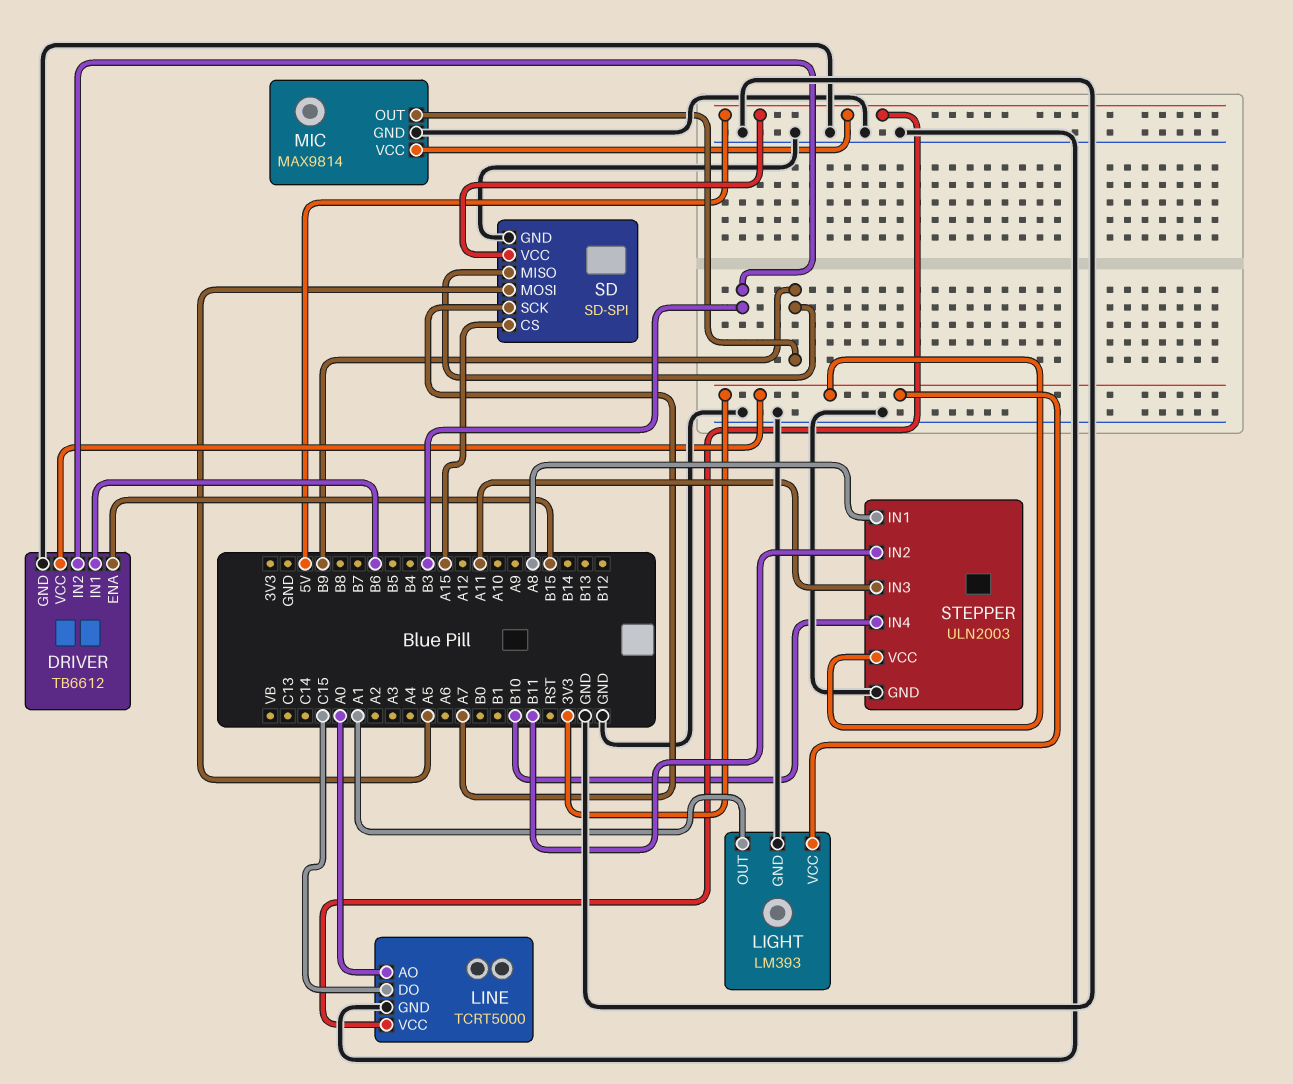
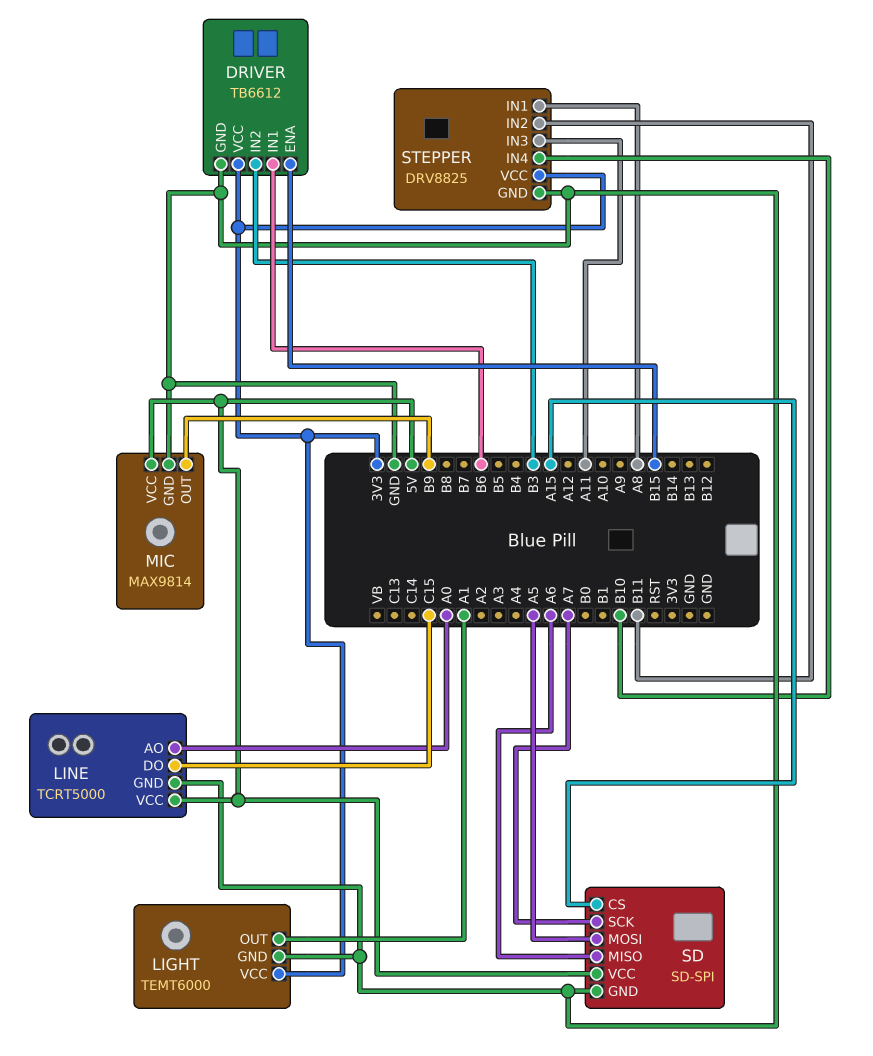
LIGHT: LM393 -> TEMT6000
SD pin MISO: B9 -> A6
STEPPER: ULN2003 -> DRV8825

